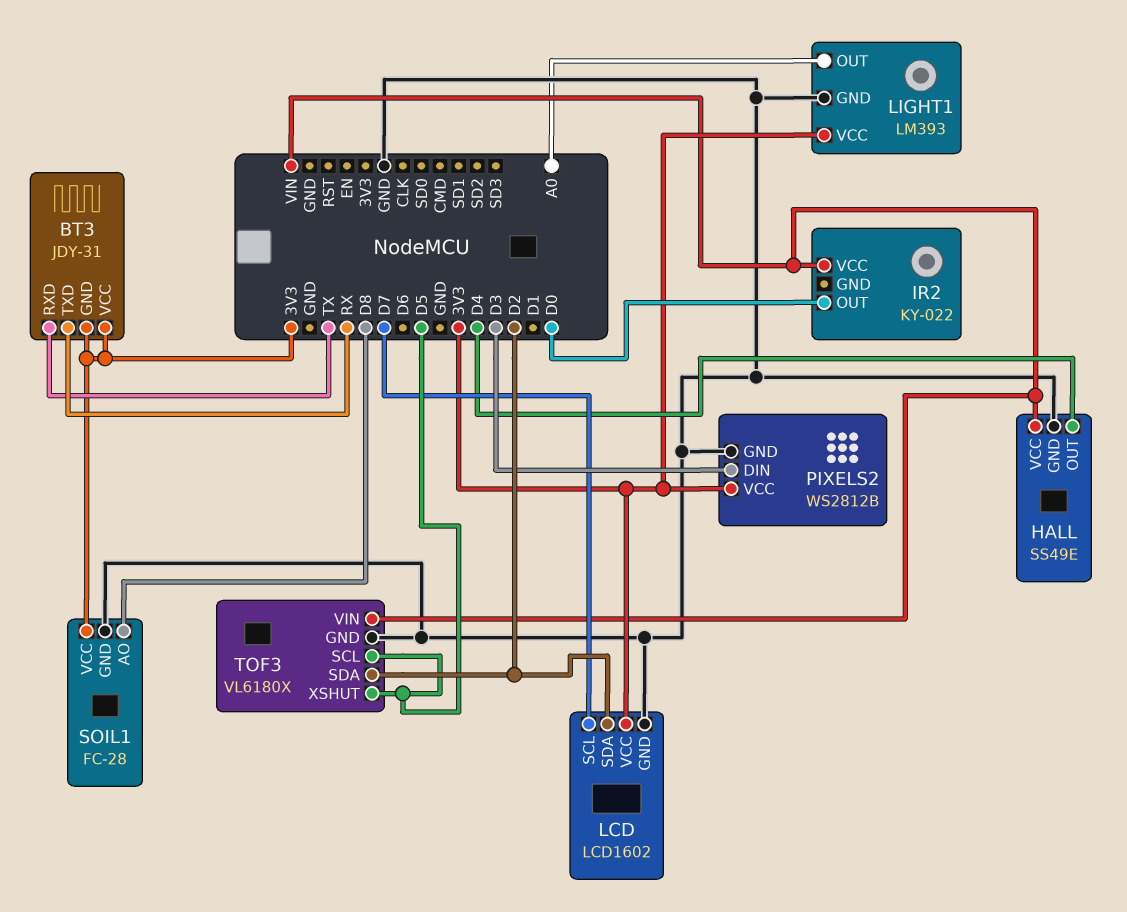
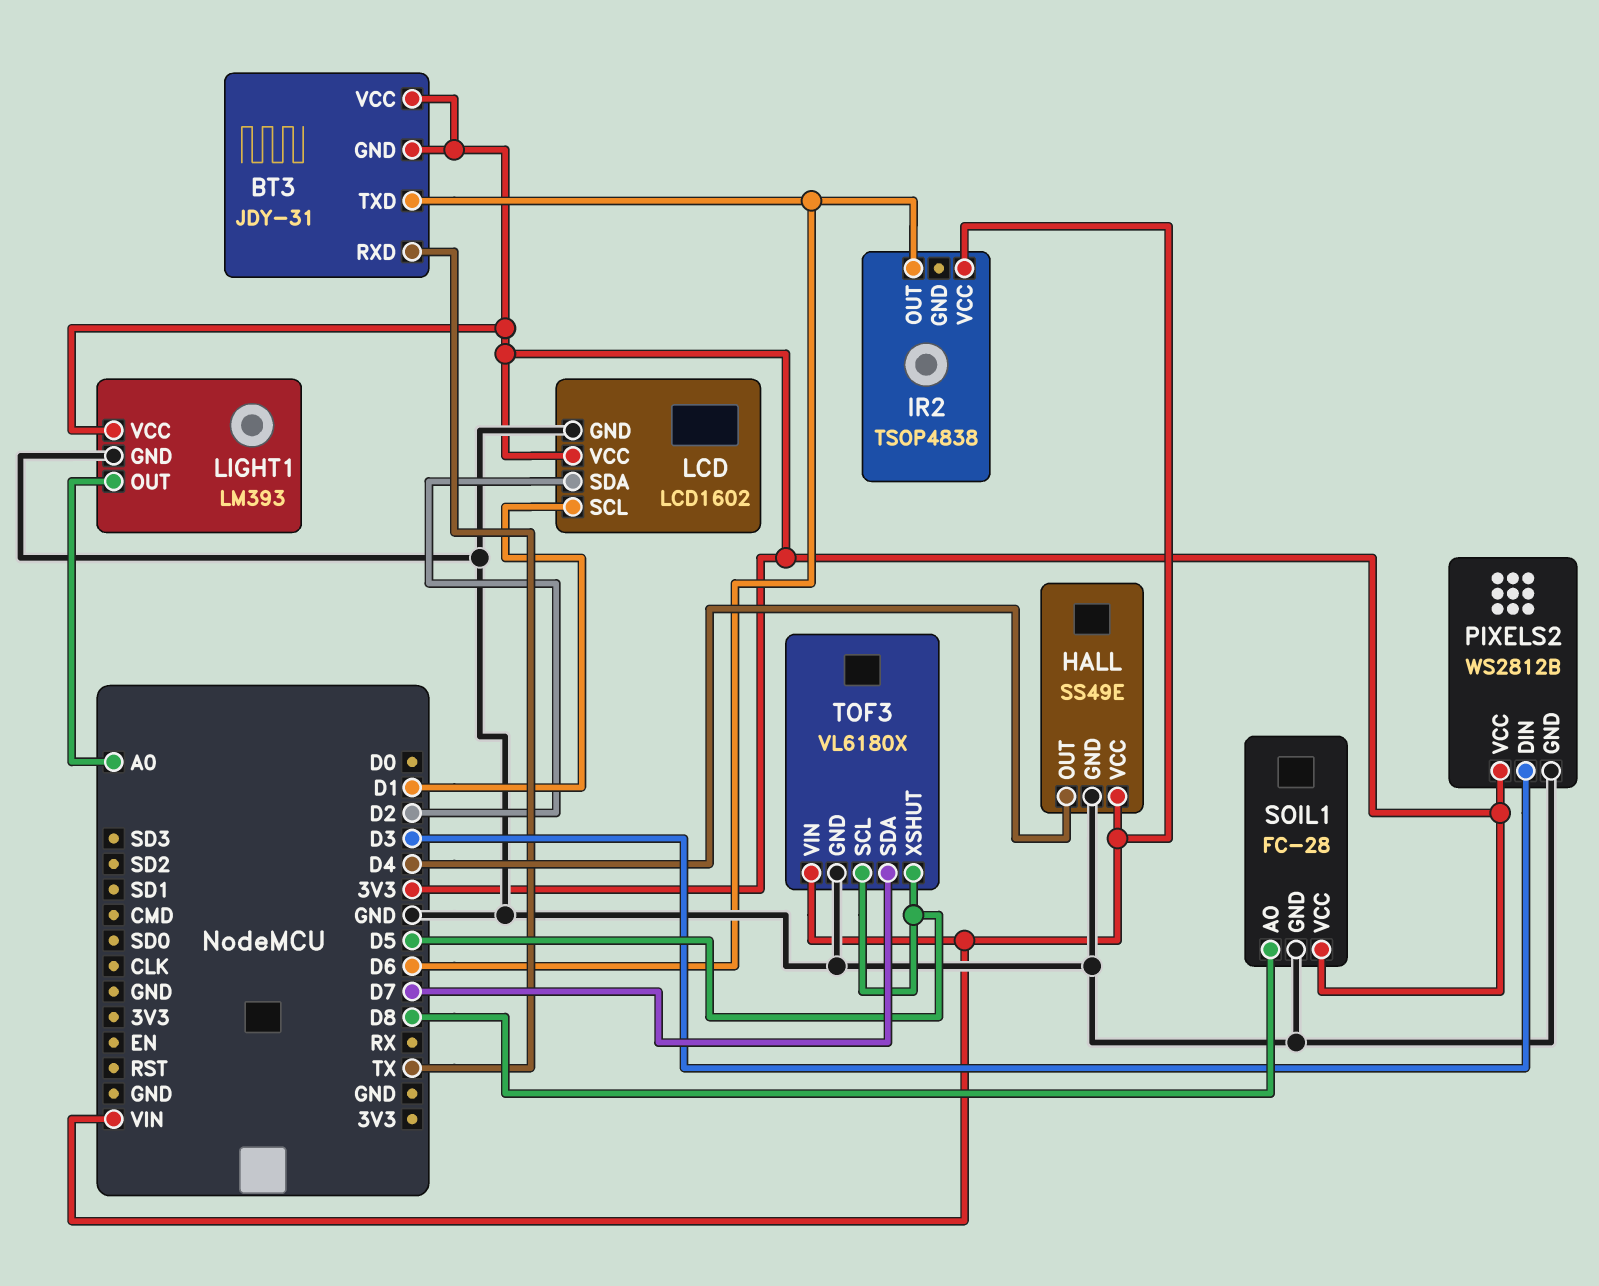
BT3 pin TXD: RX -> D6
IR2: KY-022 -> TSOP4838
IR2 pin OUT: D0 -> D6
LCD pin SCL: D7 -> D1
TOF3 pin SDA: D2 -> D7

